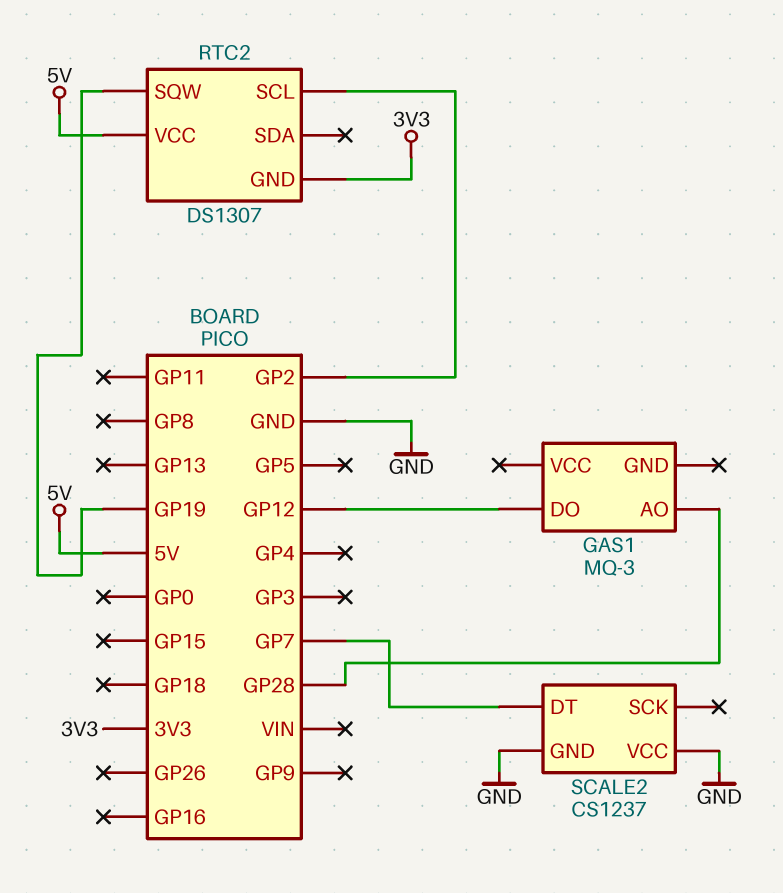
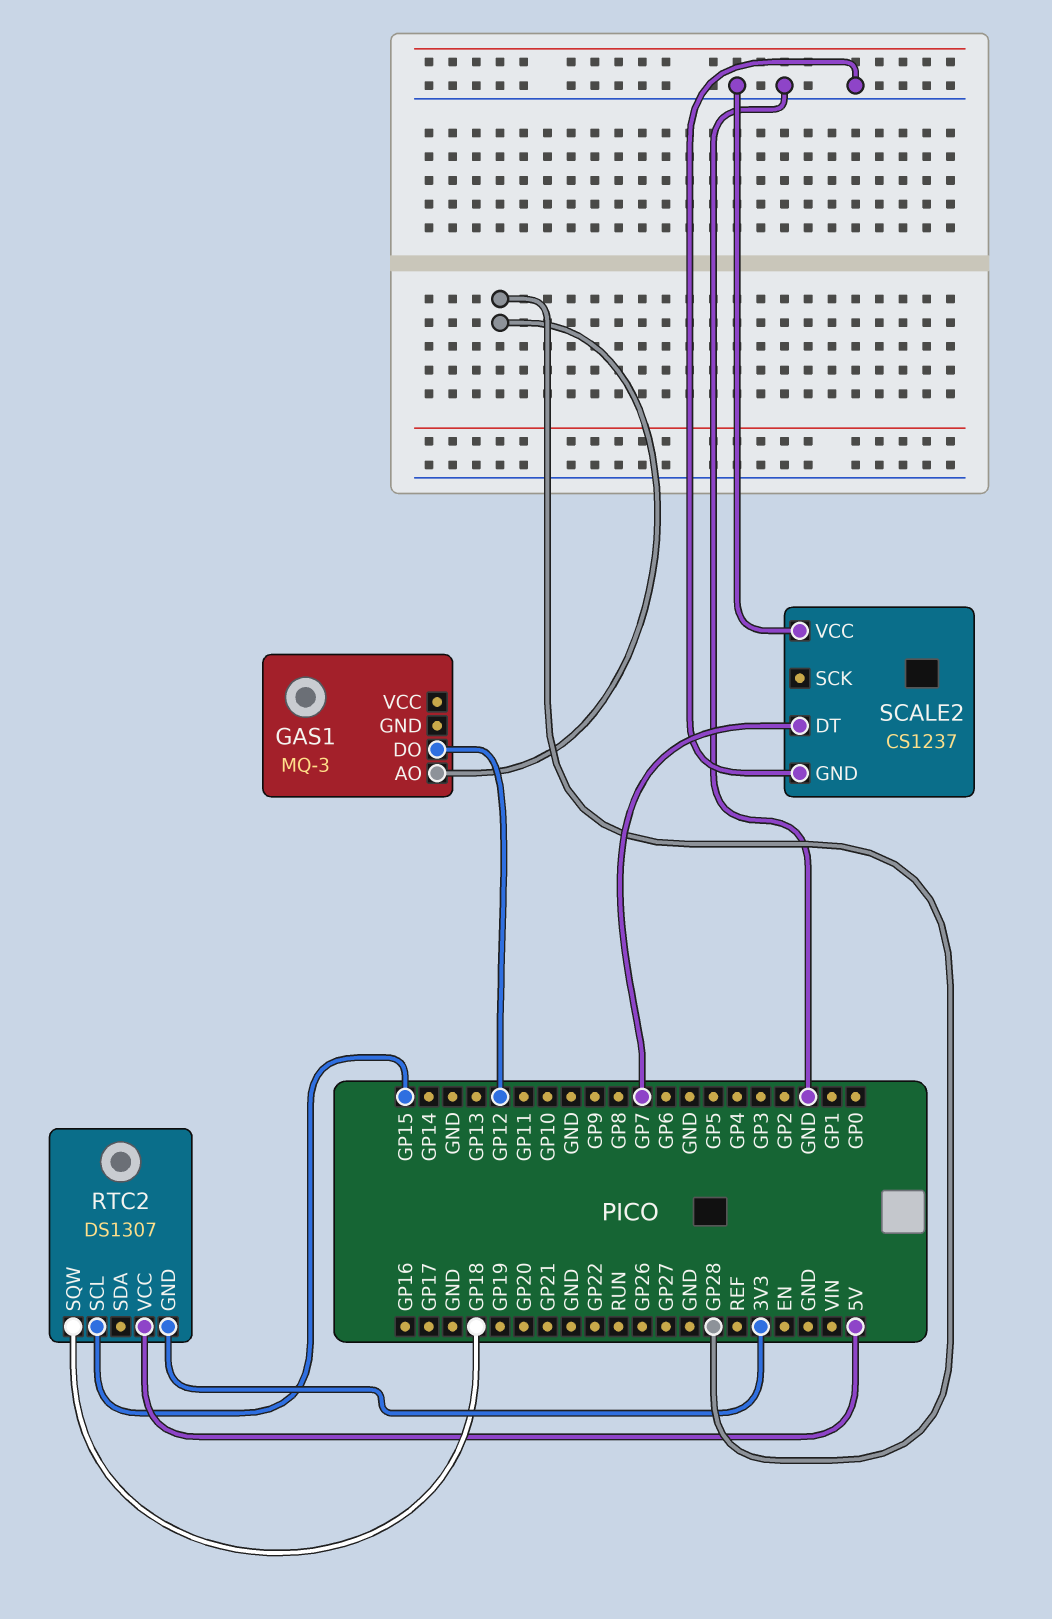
RTC2 pin SCL: GP2 -> GP15
RTC2 pin SQW: GP19 -> GP18

